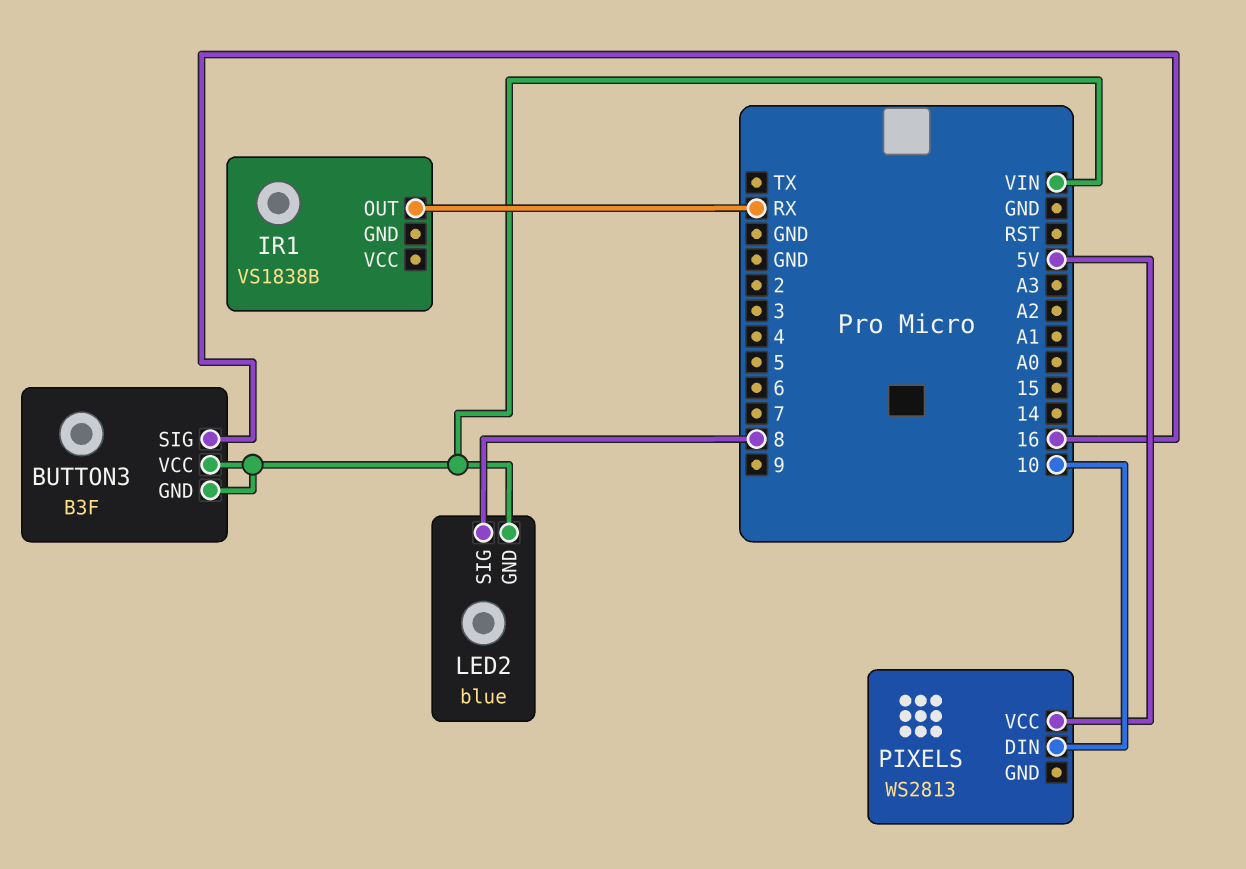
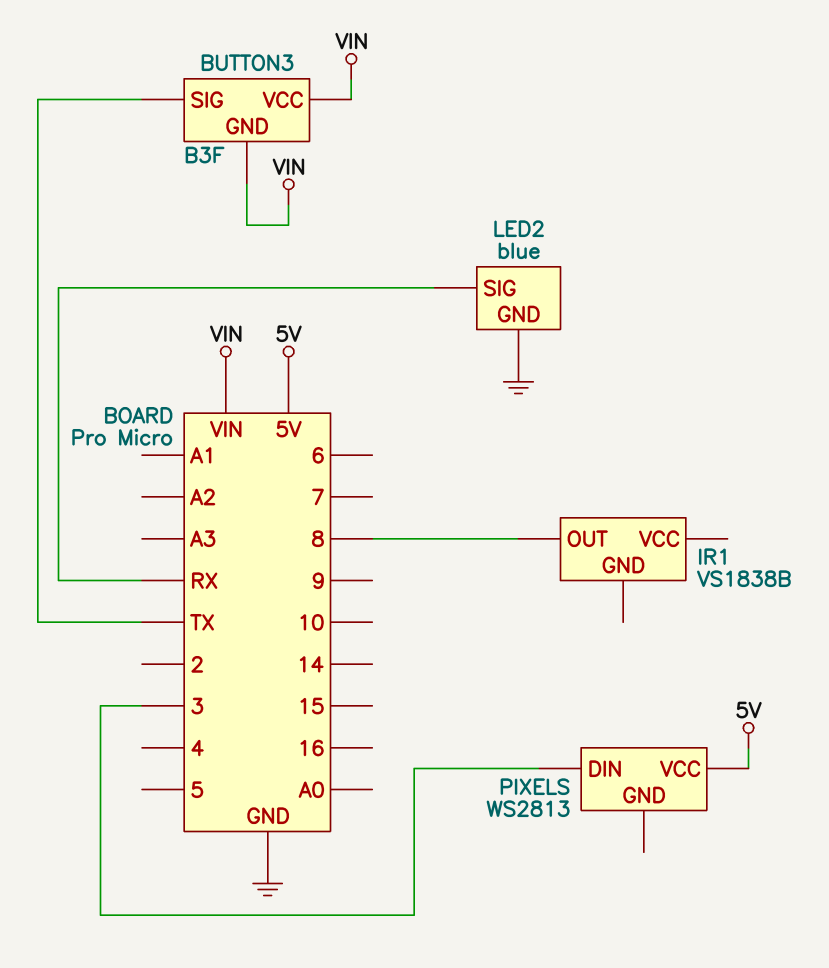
BUTTON3 pin SIG: 16 -> TX
IR1 pin OUT: RX -> 8
LED2 pin GND: VIN -> GND
LED2 pin SIG: 8 -> RX
PIXELS pin DIN: 10 -> 3

